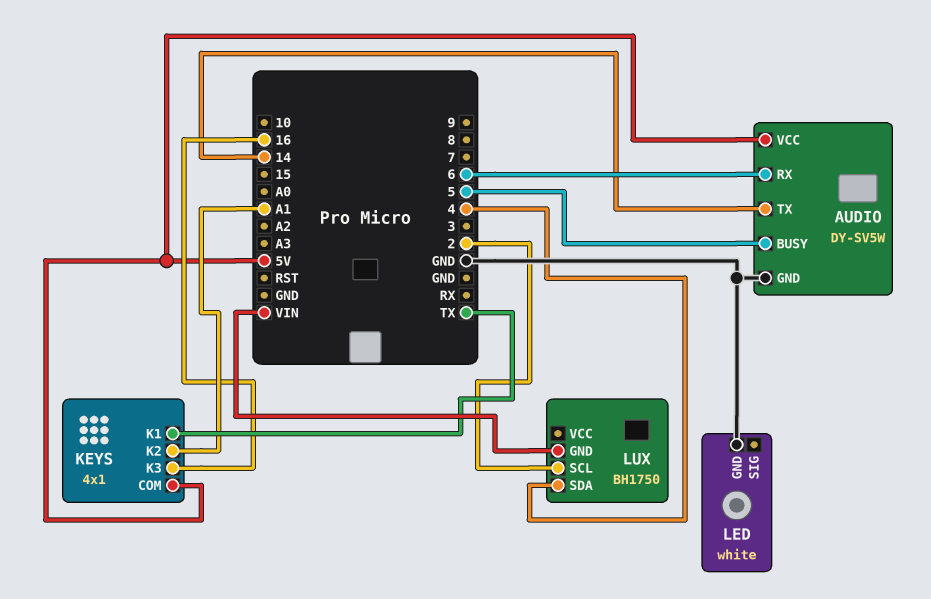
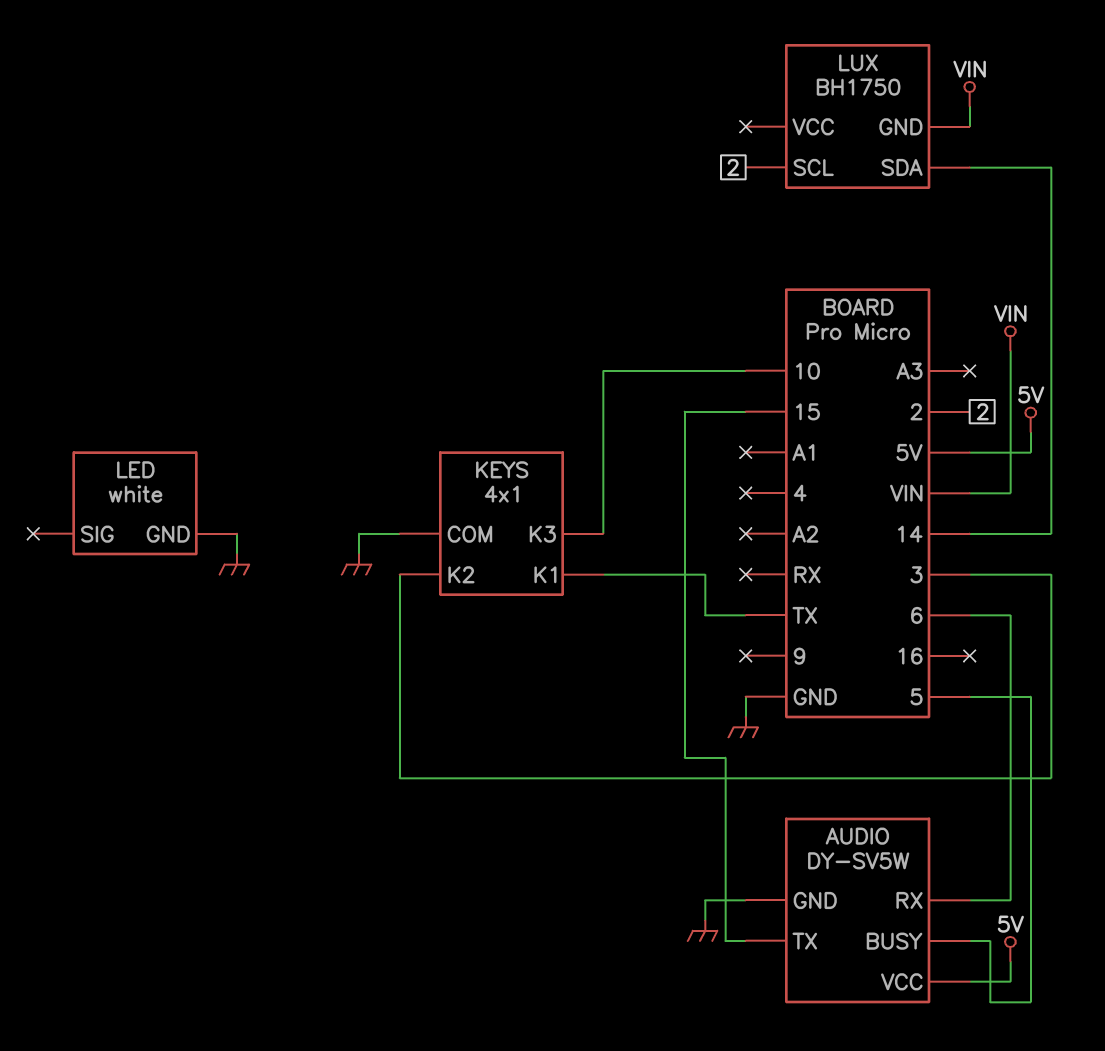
AUDIO pin TX: 14 -> 15
KEYS pin COM: 5V -> GND
KEYS pin K2: A1 -> 3
KEYS pin K3: 16 -> 10
LUX pin SDA: 4 -> 14

